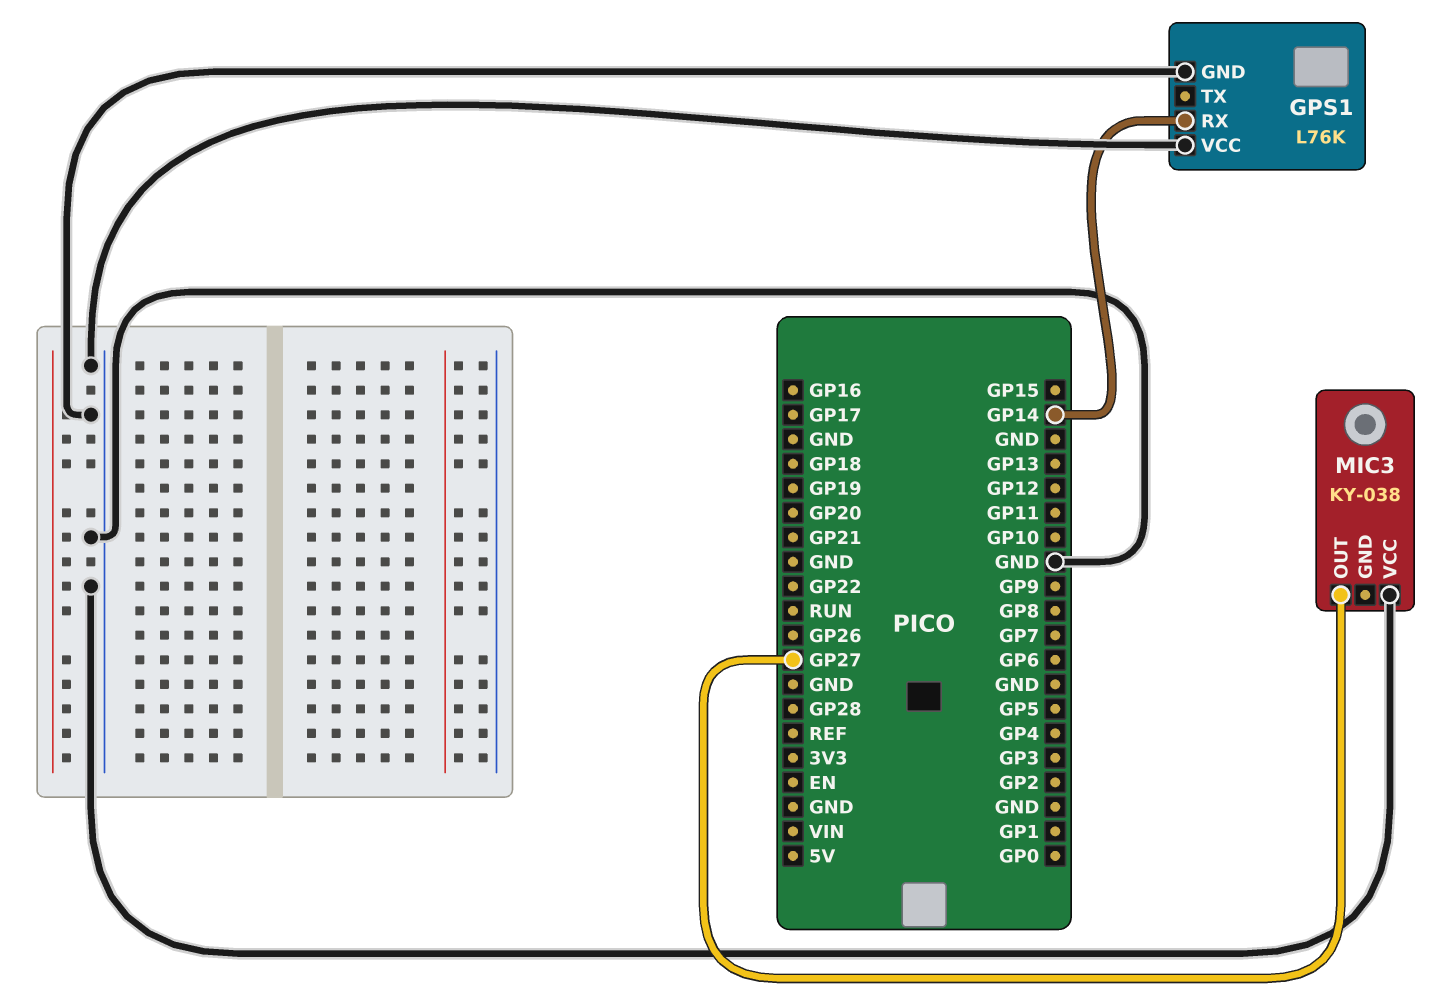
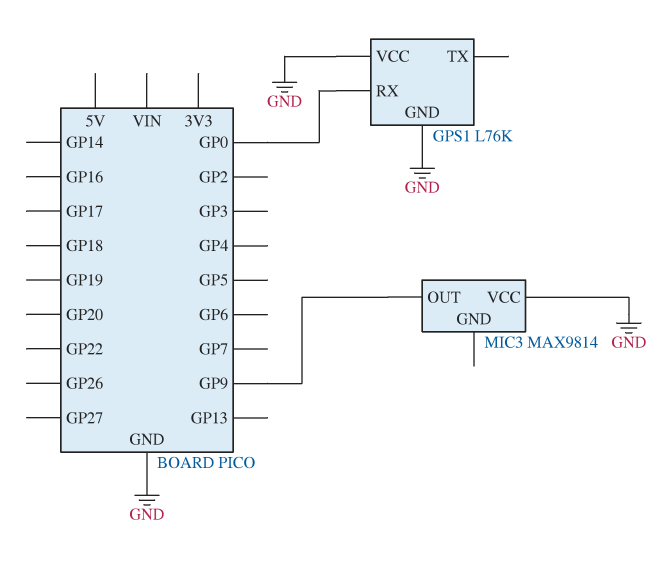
GPS1 pin RX: GP14 -> GP0
MIC3: KY-038 -> MAX9814
MIC3 pin OUT: GP27 -> GP9

